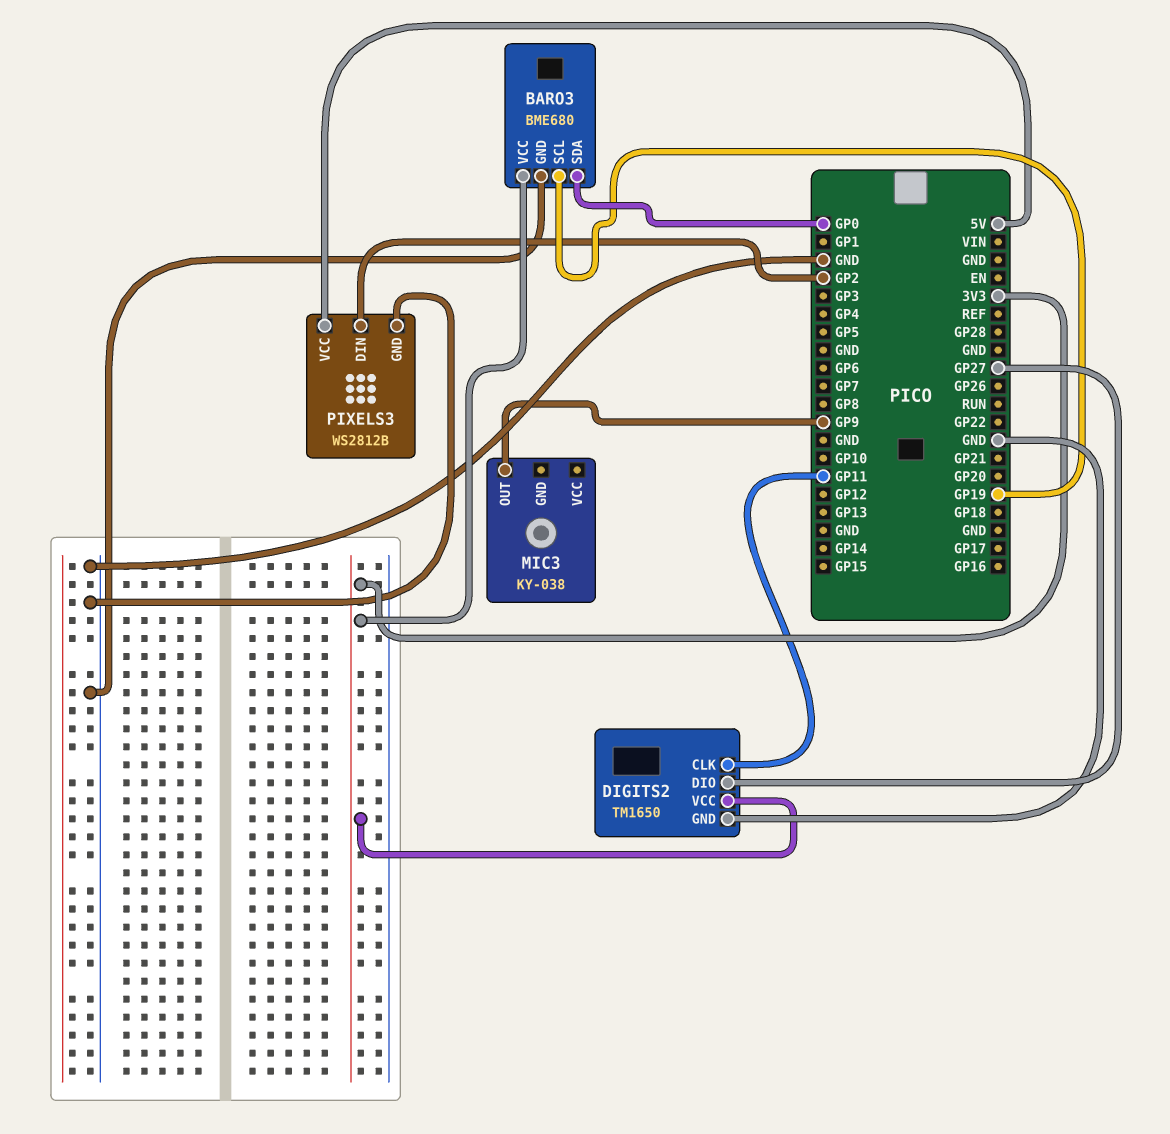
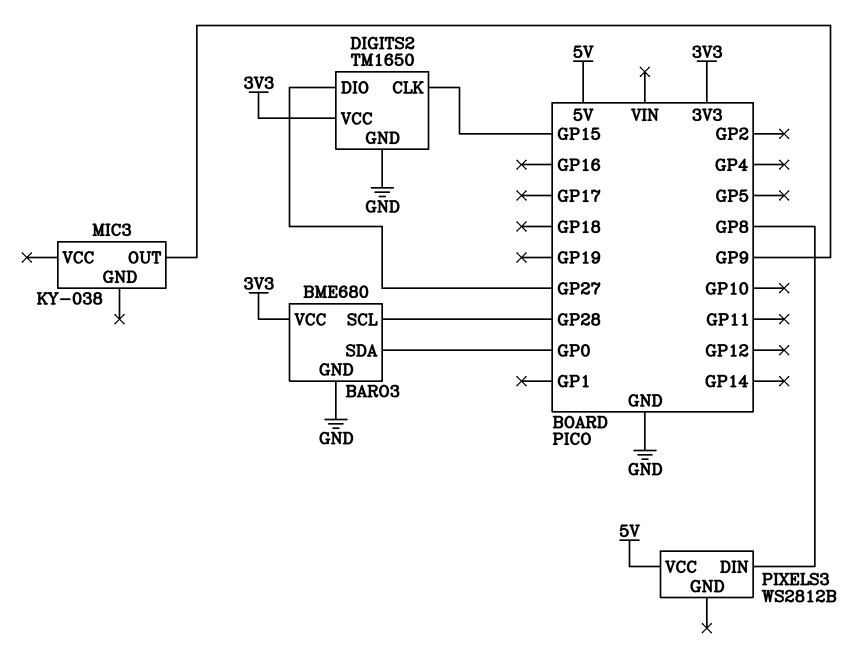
BARO3 pin SCL: GP19 -> GP28
DIGITS2 pin CLK: GP11 -> GP15
PIXELS3 pin DIN: GP2 -> GP8
PIXELS3 pin GND: GND -> none

